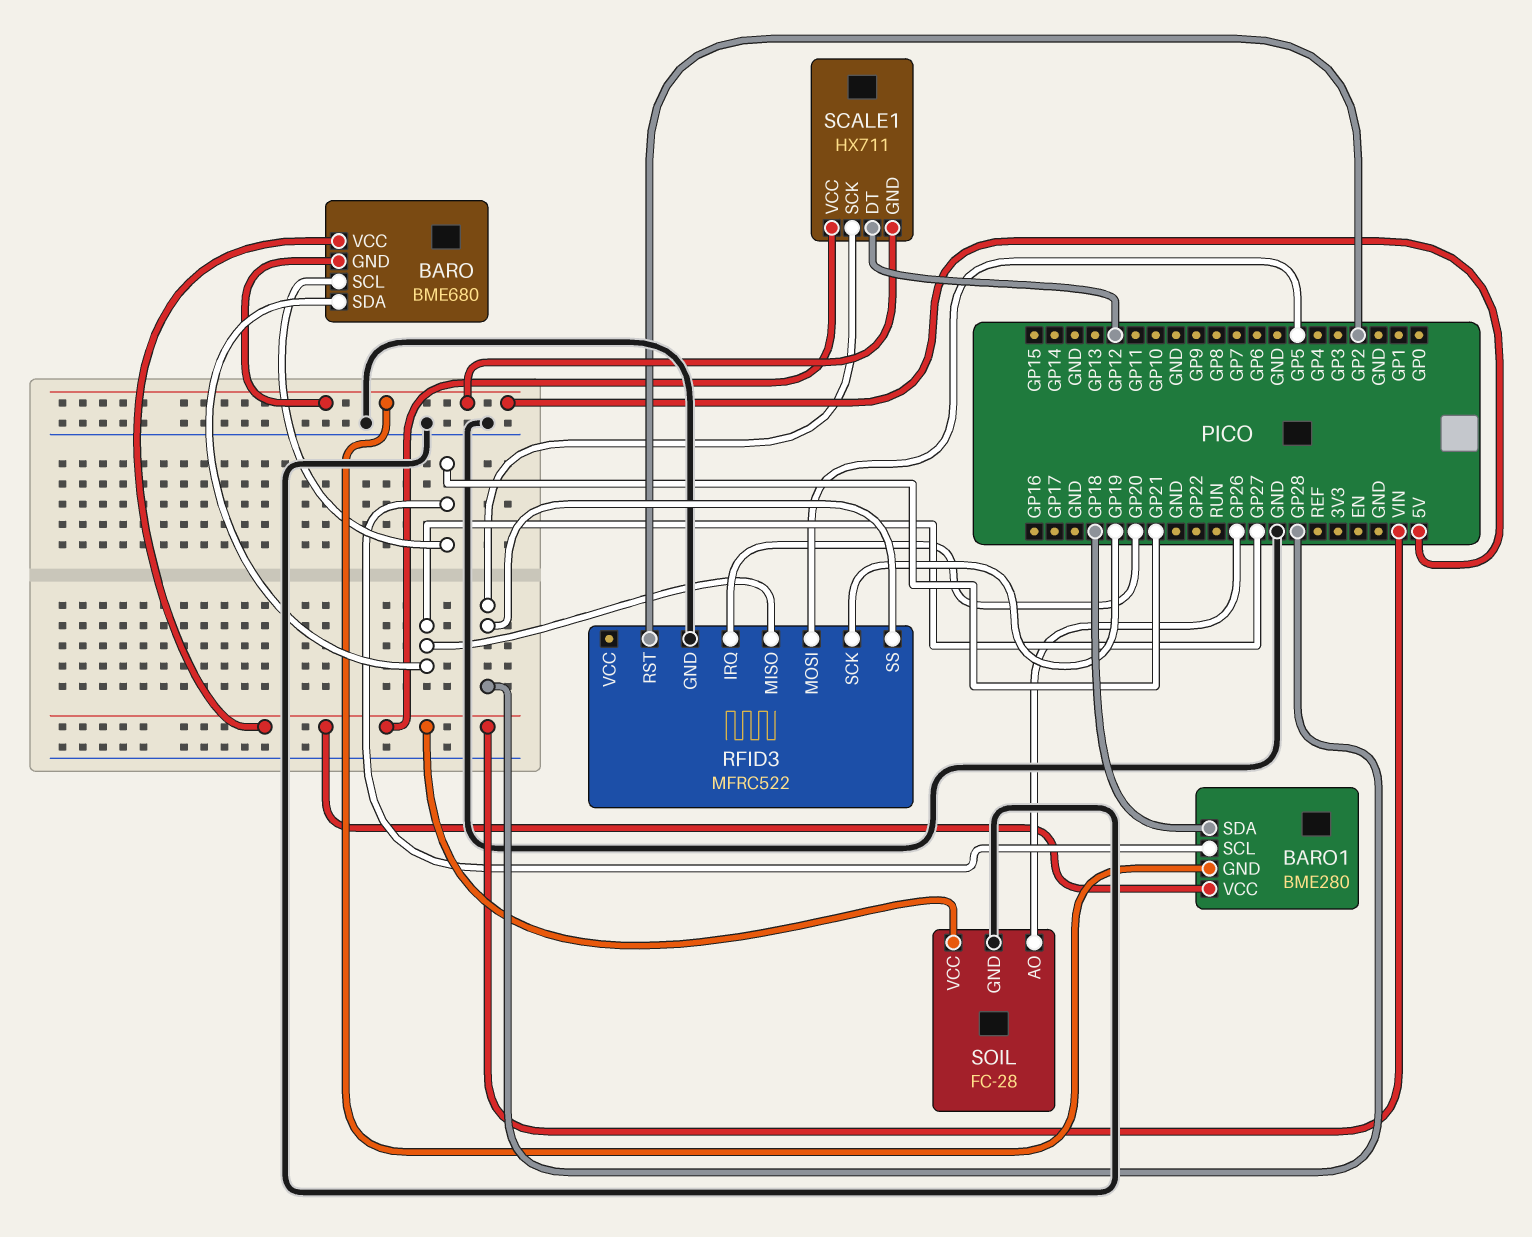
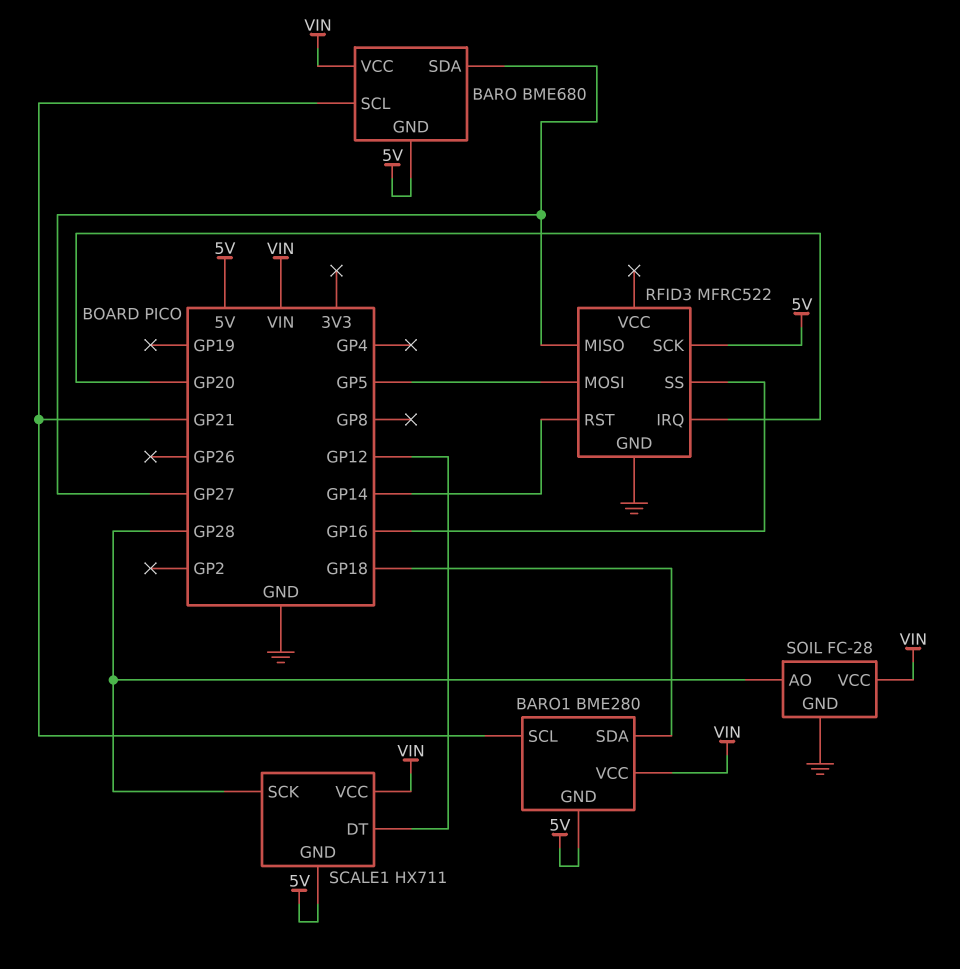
RFID3 pin RST: GP2 -> GP14
RFID3 pin SCK: GP19 -> 5V
RFID3 pin SS: GP28 -> GP16
SOIL pin AO: GP26 -> GP28

